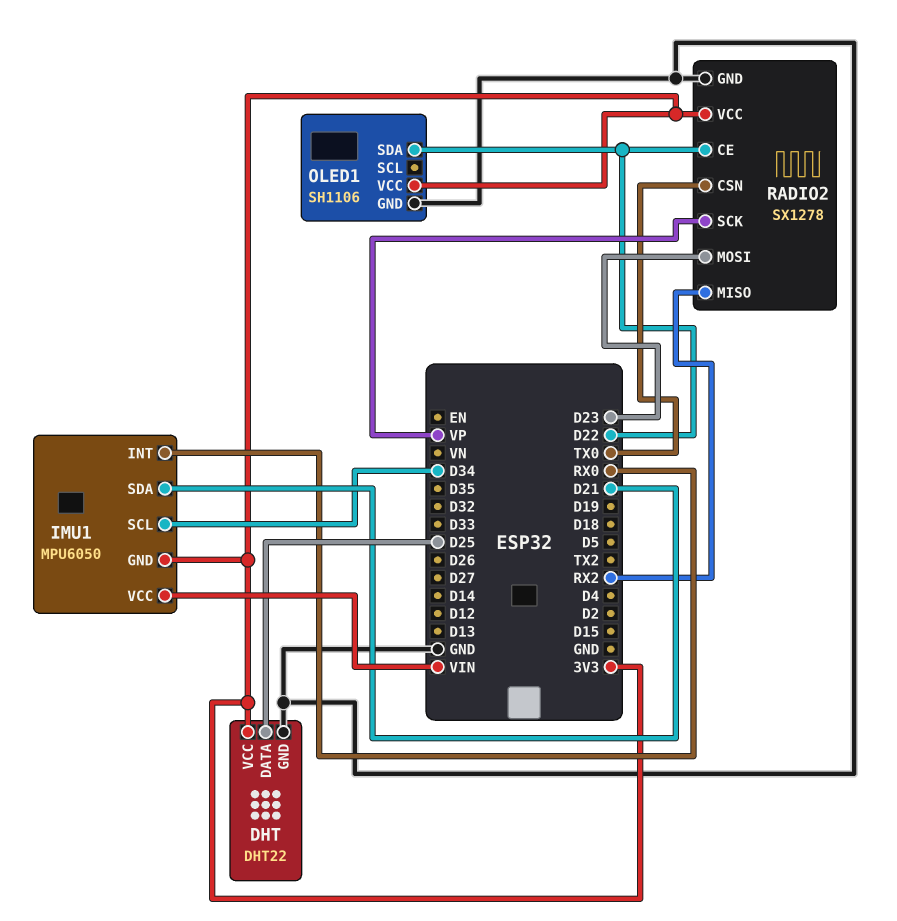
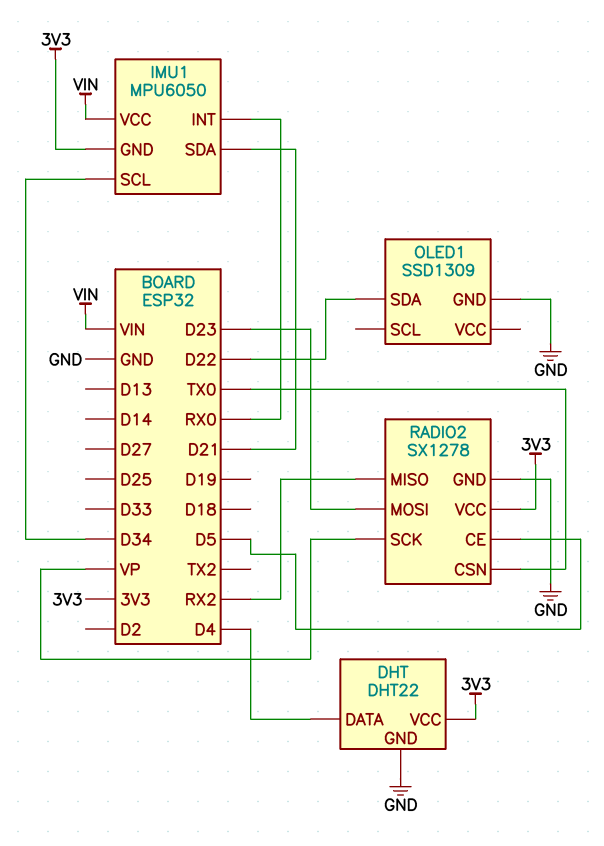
DHT pin DATA: D25 -> D4
OLED1: SH1106 -> SSD1309
OLED1 pin VCC: 3V3 -> none
RADIO2 pin CE: D22 -> D5

